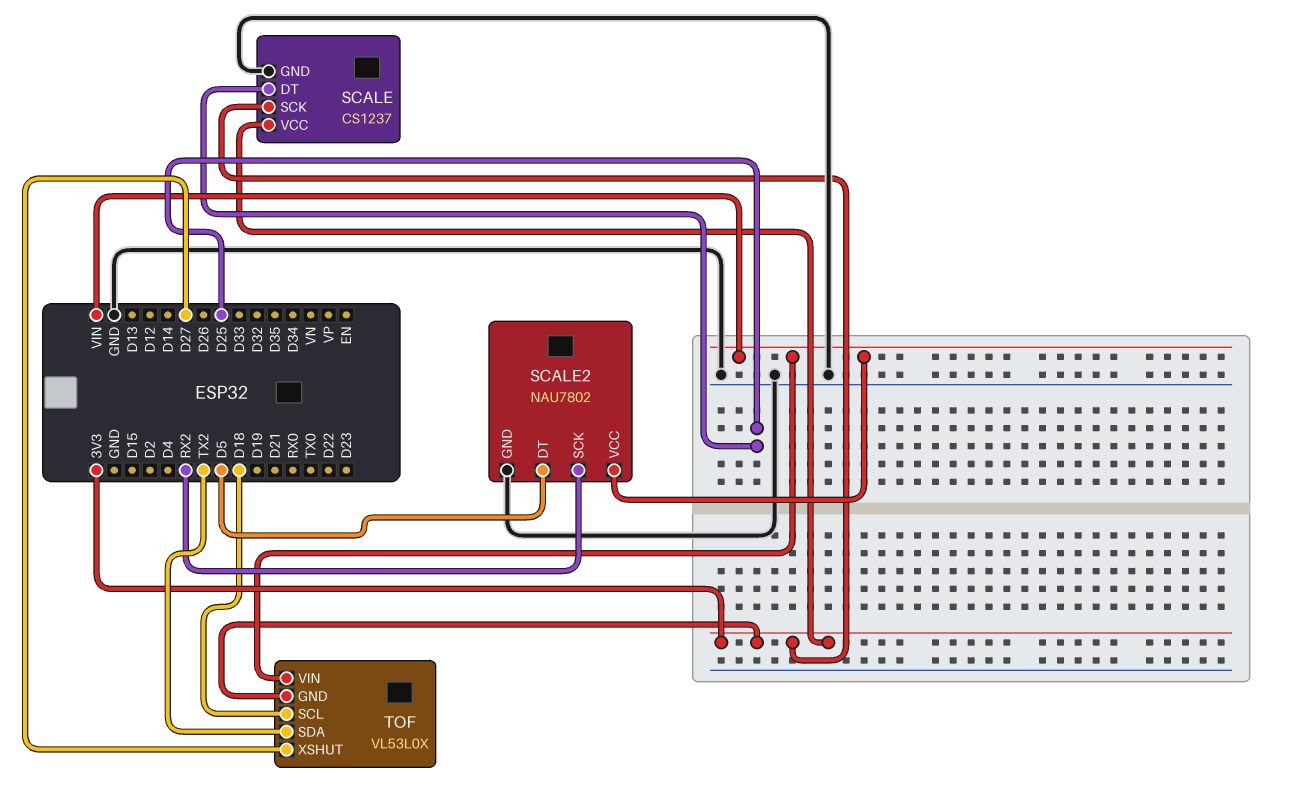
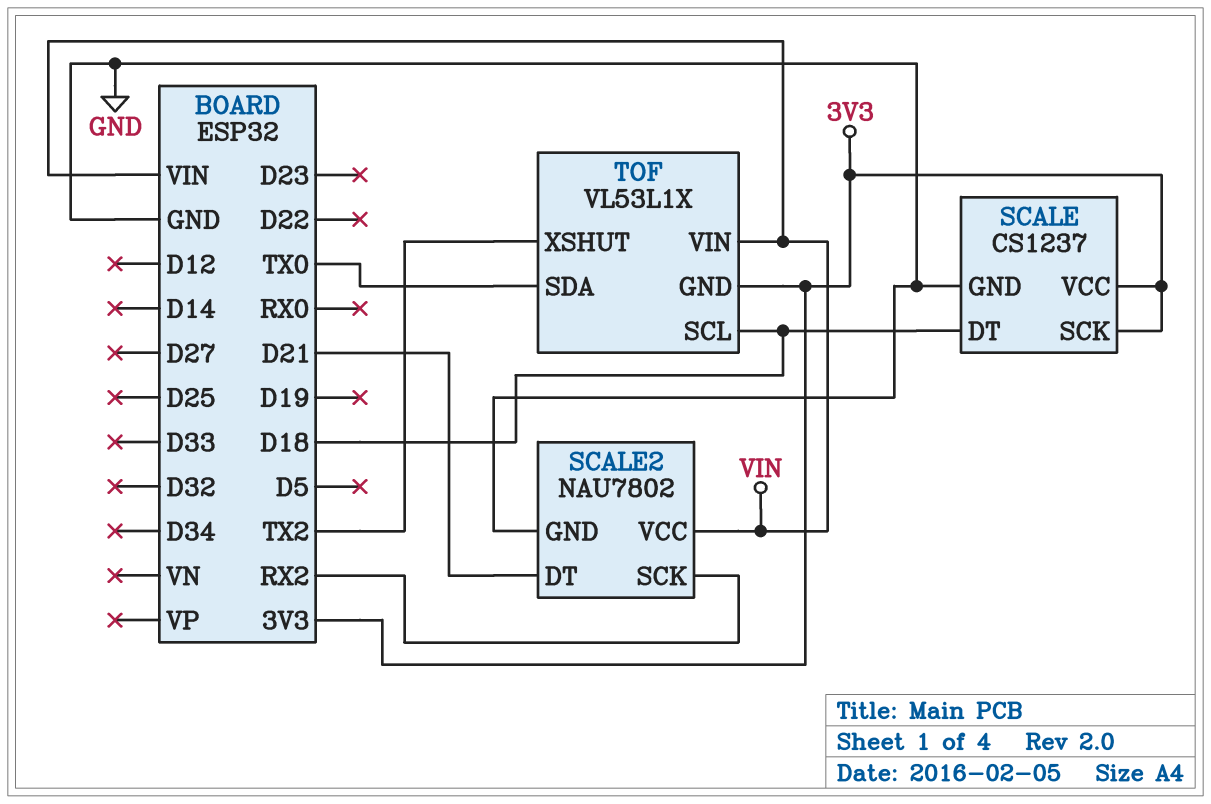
SCALE pin DT: D25 -> D18
SCALE2 pin DT: D5 -> D21
TOF: VL53L0X -> VL53L1X
TOF pin SDA: TX2 -> TX0
TOF pin XSHUT: D27 -> TX2

